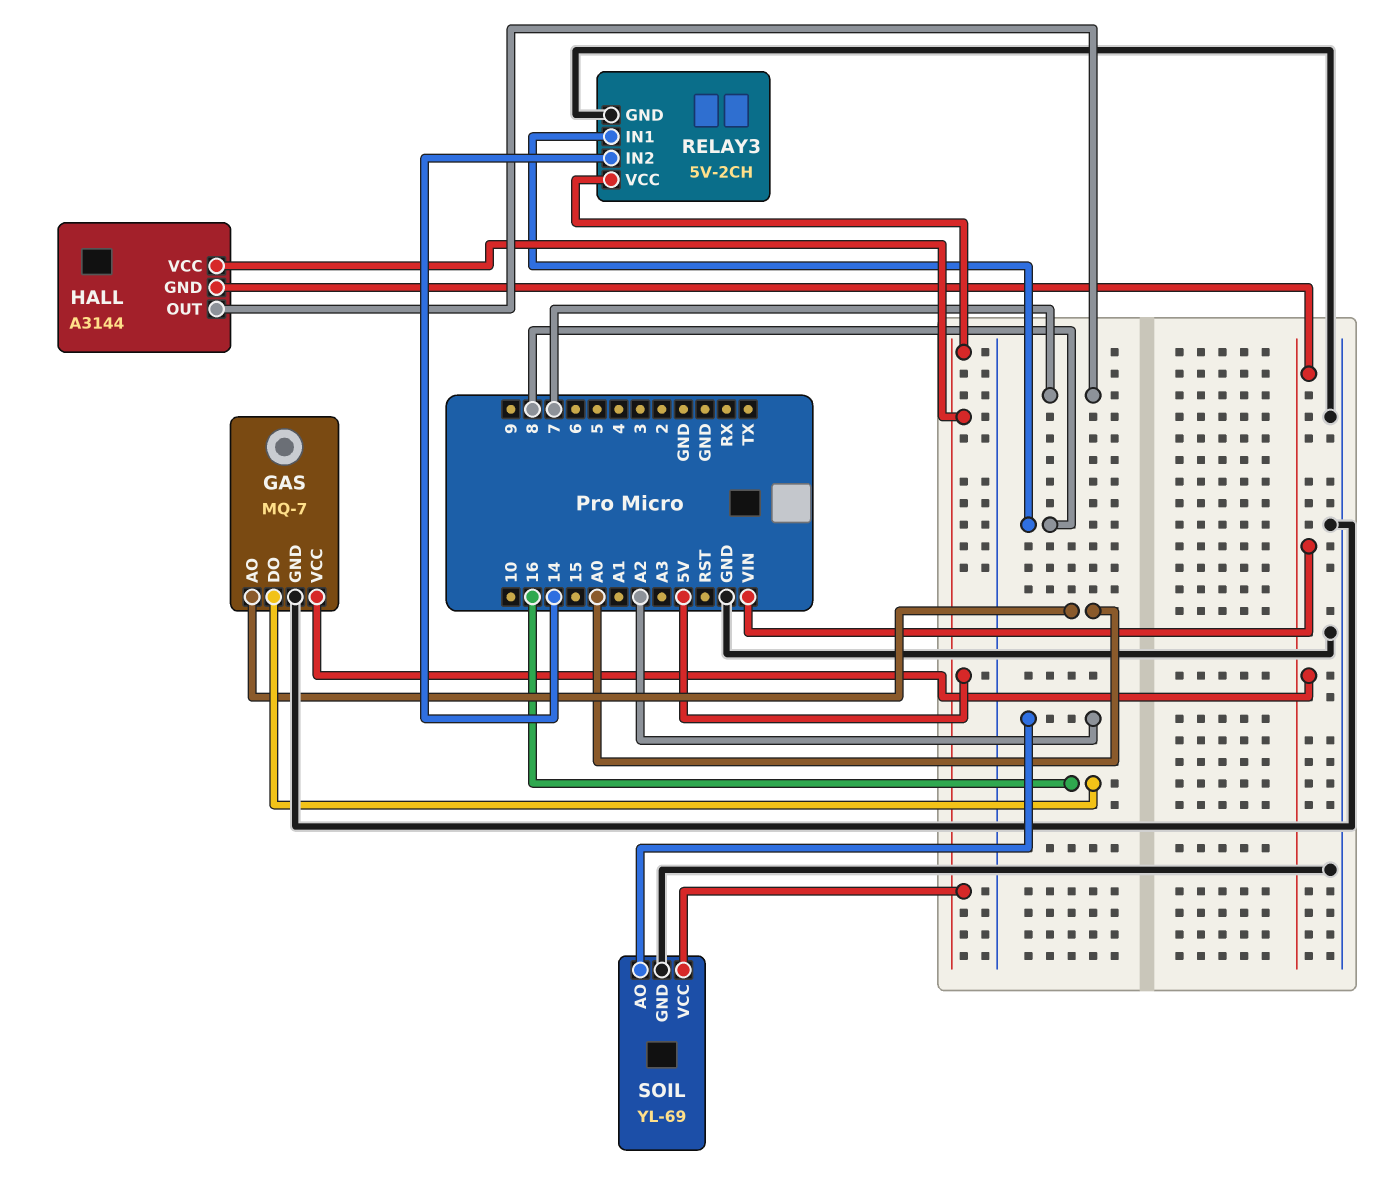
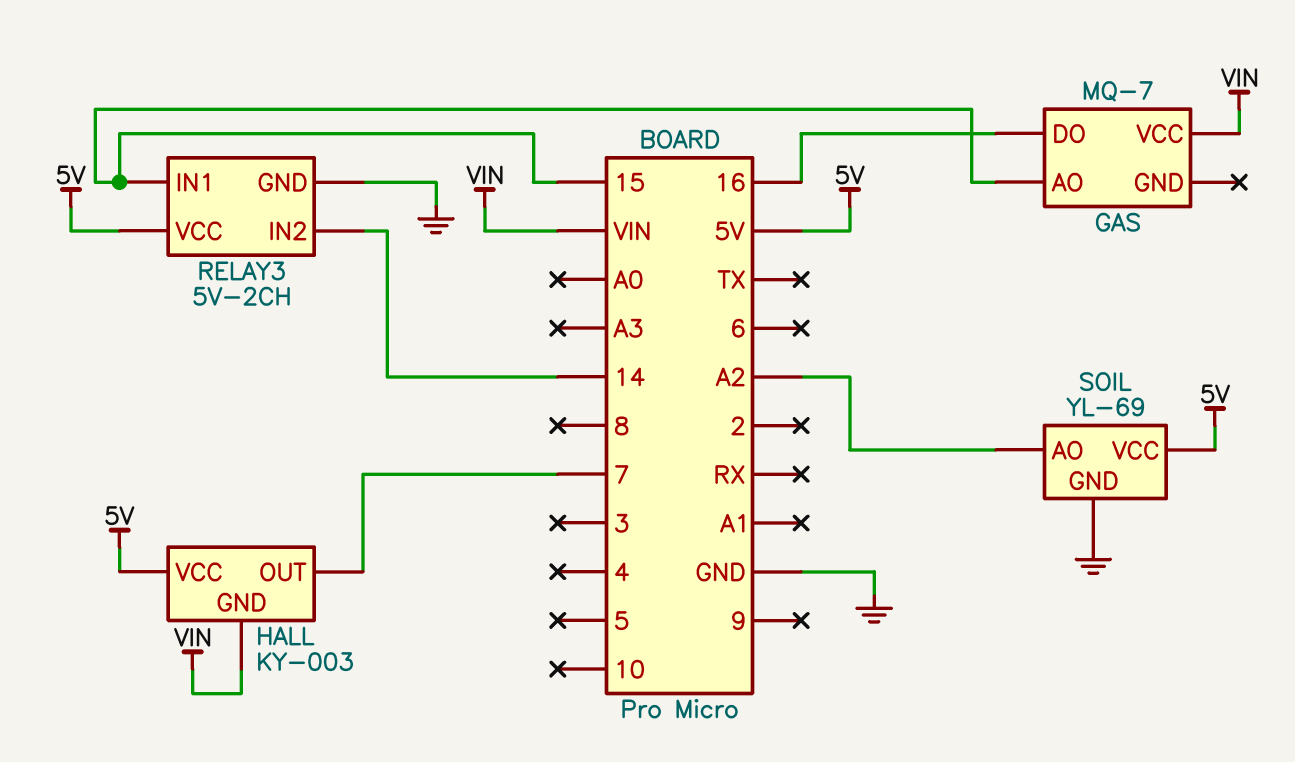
GAS pin AO: A0 -> 15
GAS pin GND: GND -> none
HALL: A3144 -> KY-003
RELAY3 pin IN1: 8 -> 15

